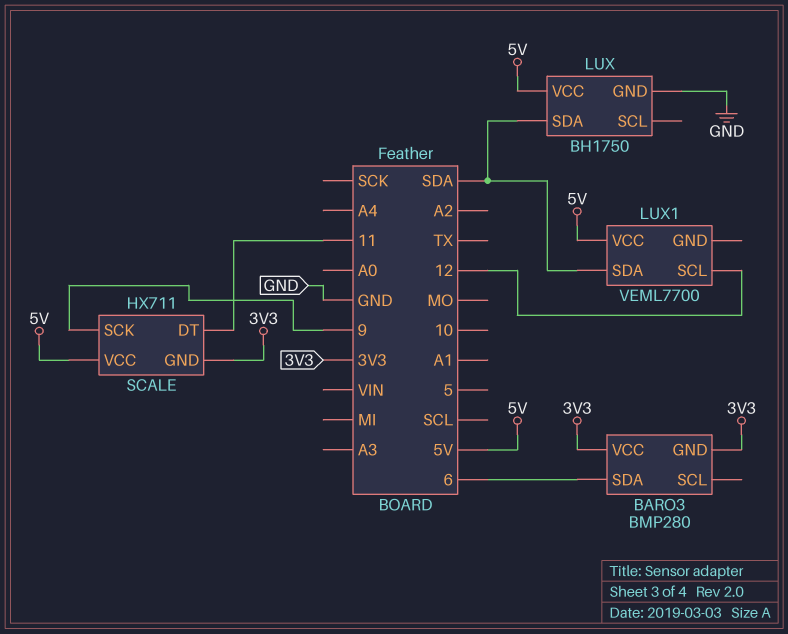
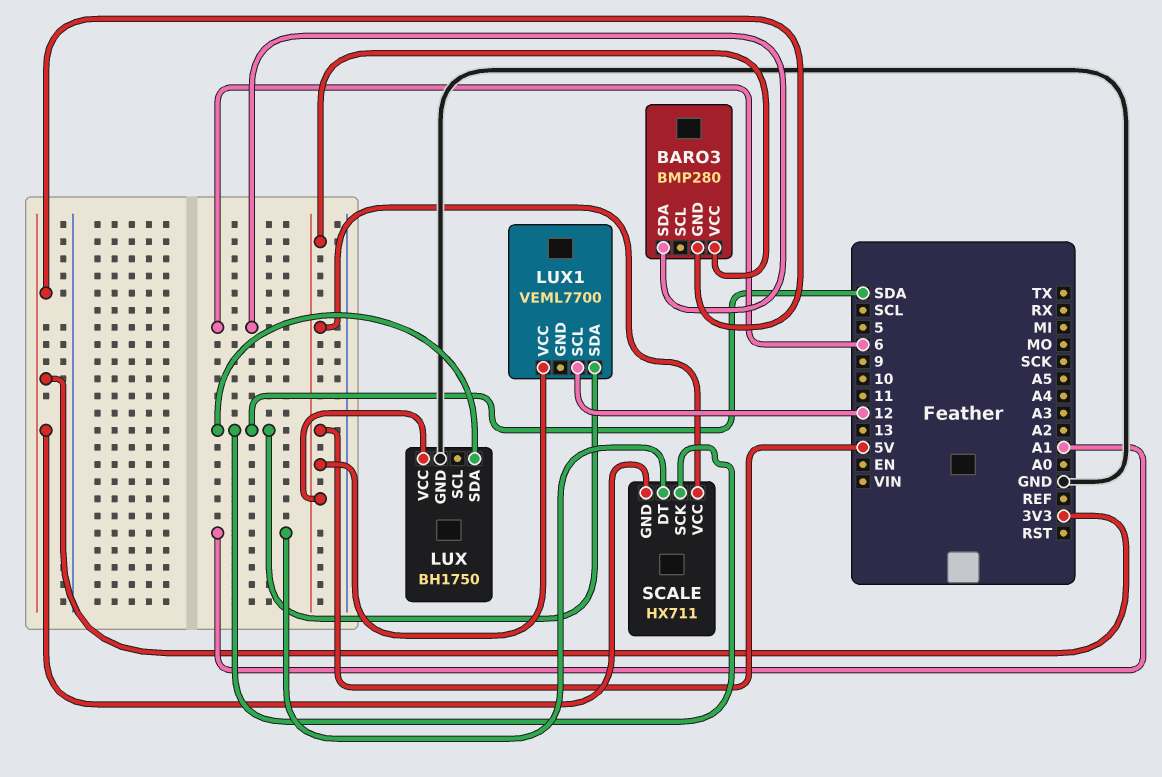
BARO3 pin VCC: 3V3 -> 5V
SCALE pin DT: 11 -> A1
SCALE pin SCK: 9 -> SDA

